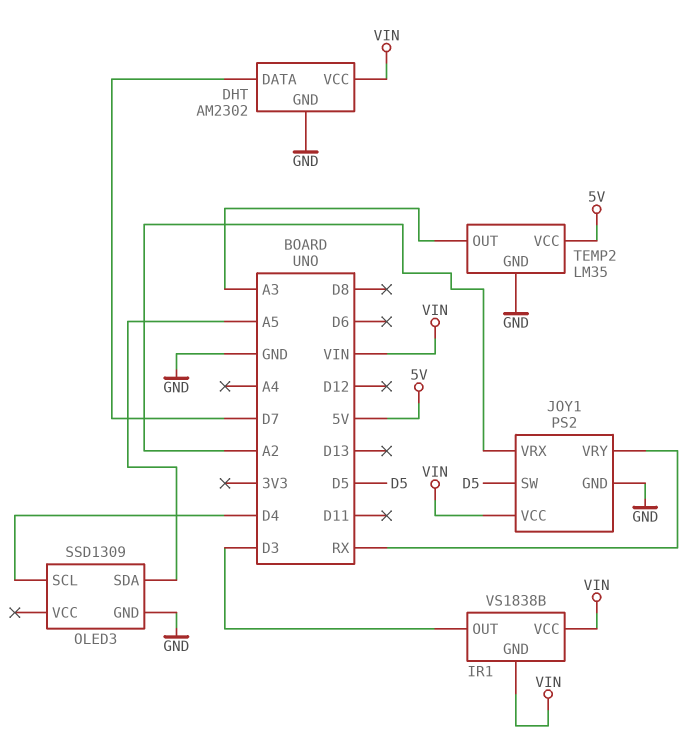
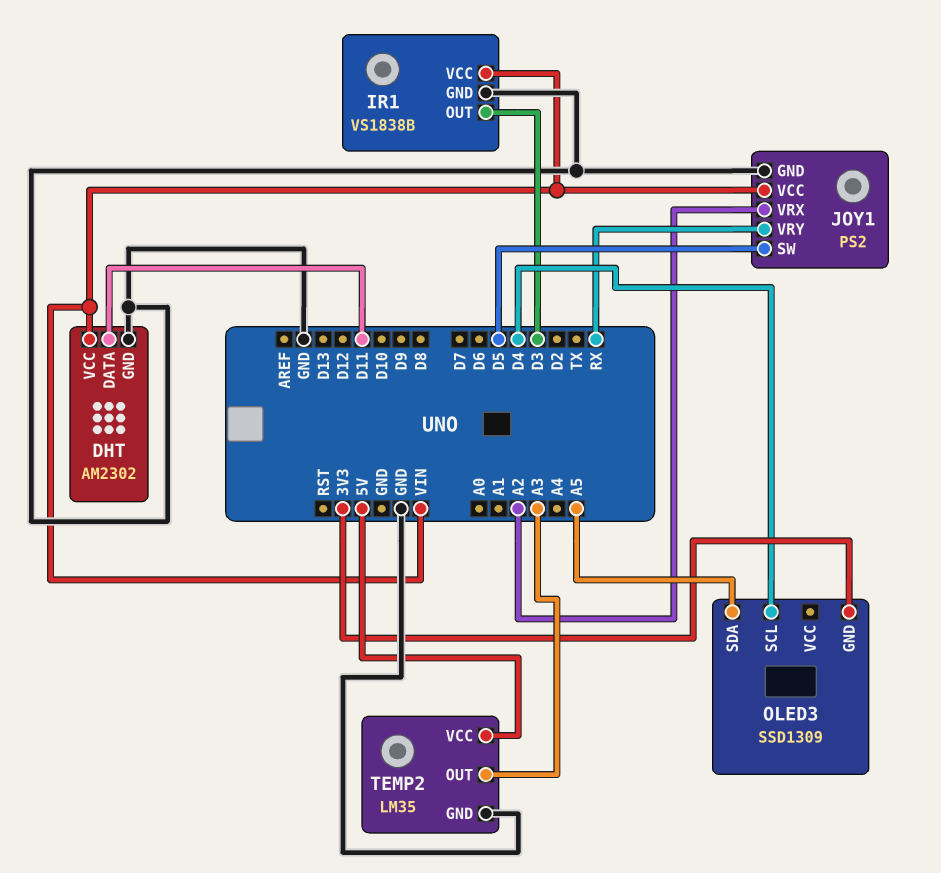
DHT pin DATA: D7 -> D11
IR1 pin GND: VIN -> GND
OLED3 pin GND: GND -> 3V3

